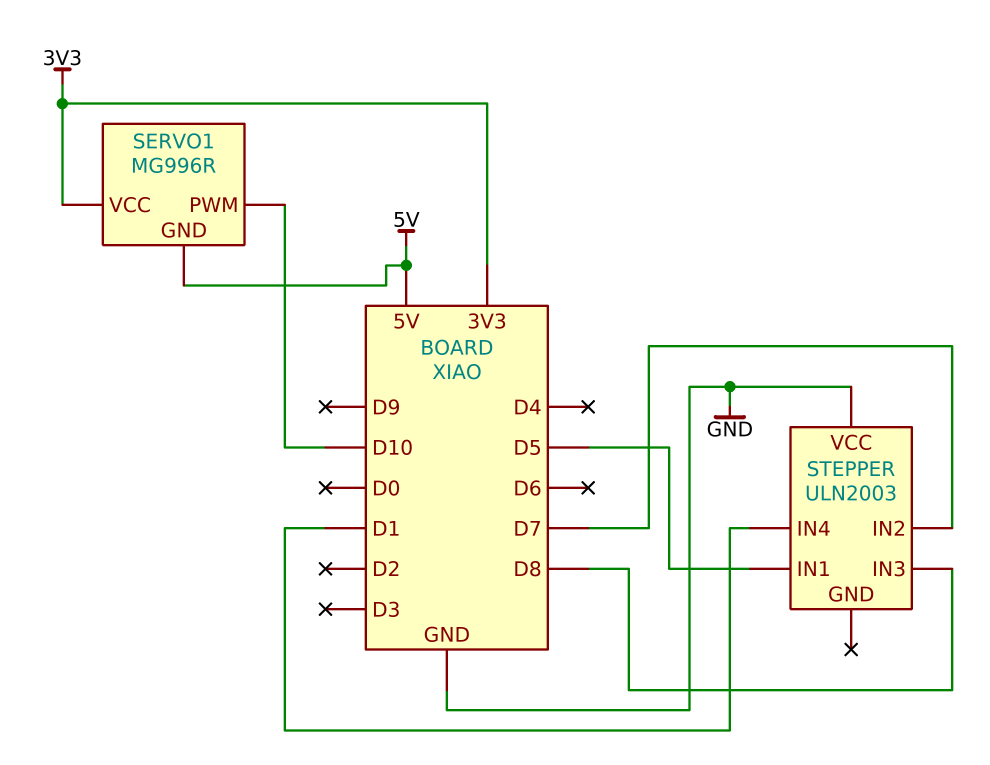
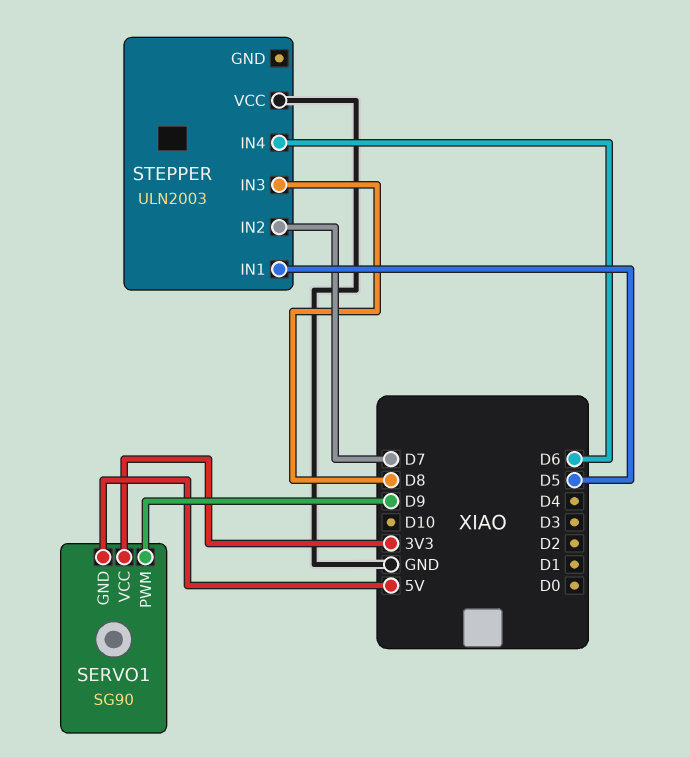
SERVO1: MG996R -> SG90
SERVO1 pin PWM: D10 -> D9
STEPPER pin IN4: D1 -> D6

